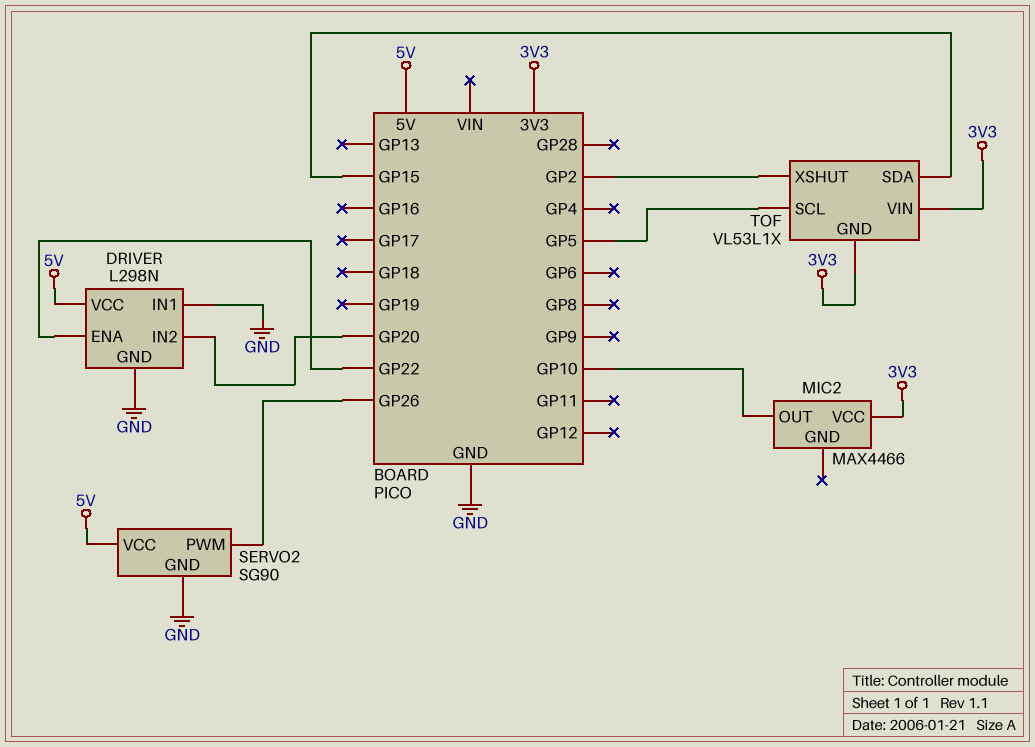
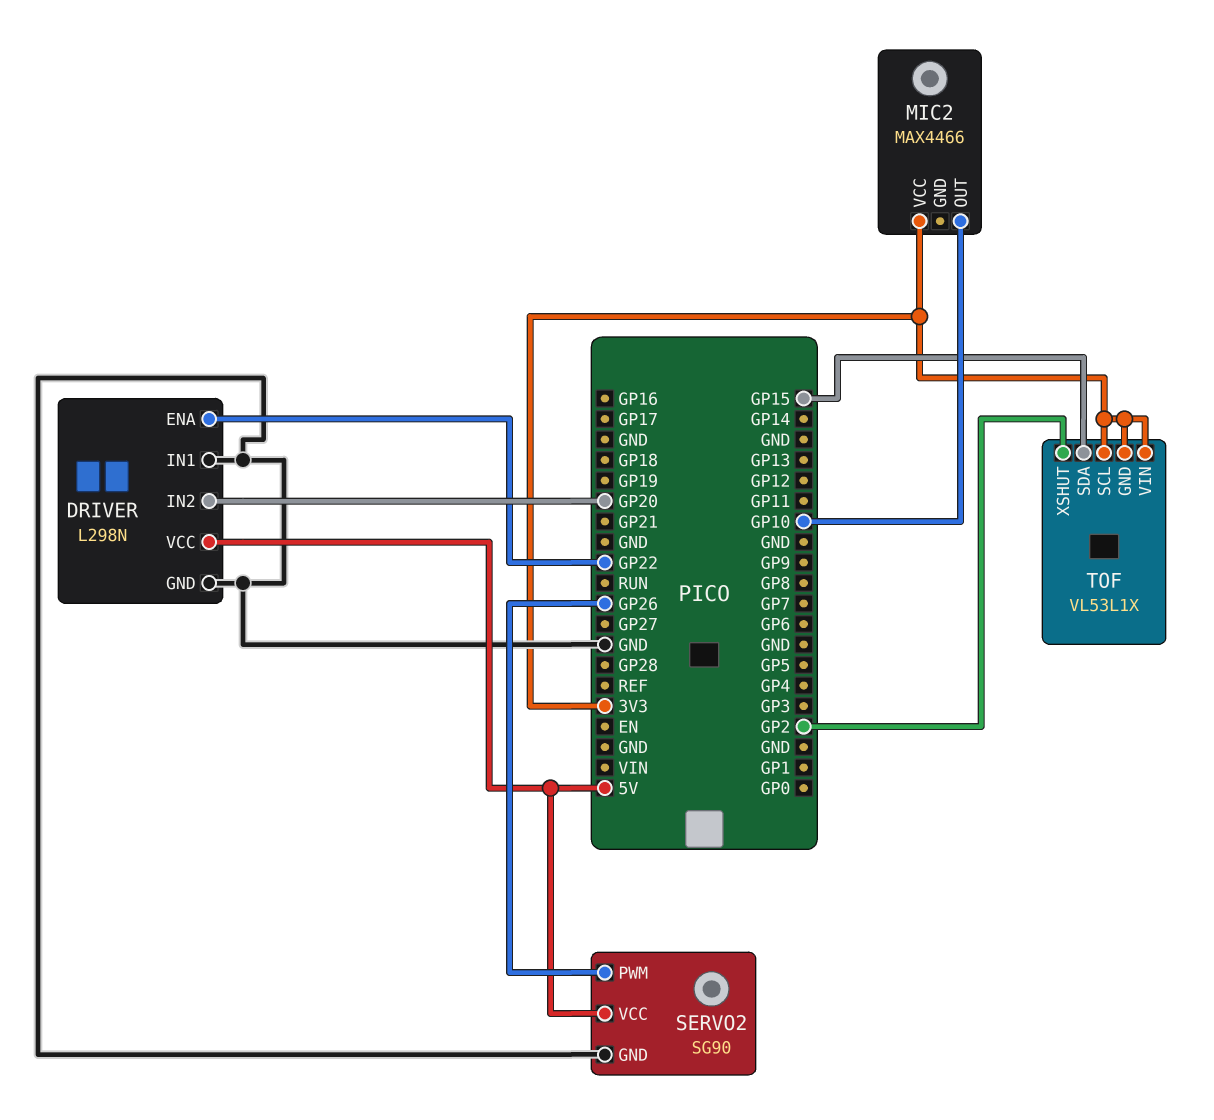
TOF pin SCL: GP5 -> 3V3

